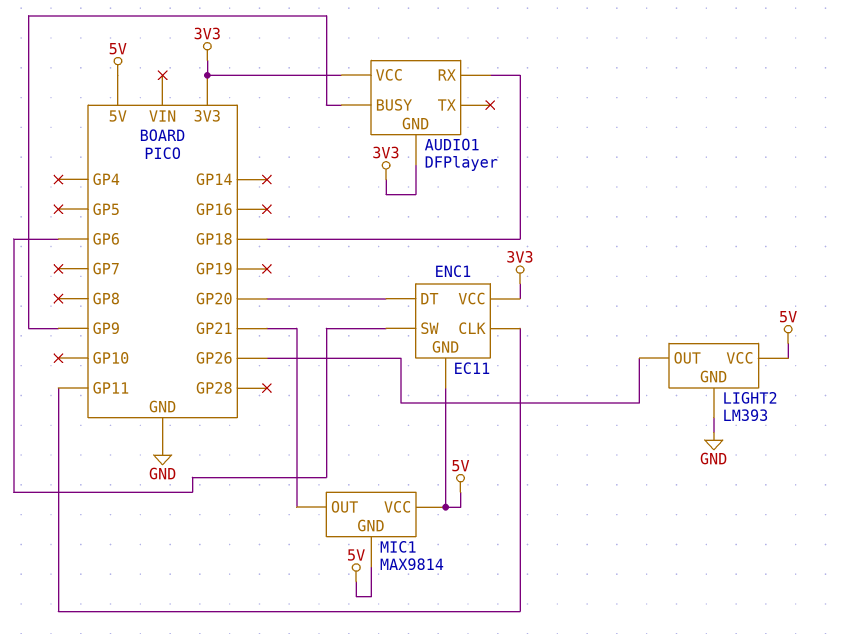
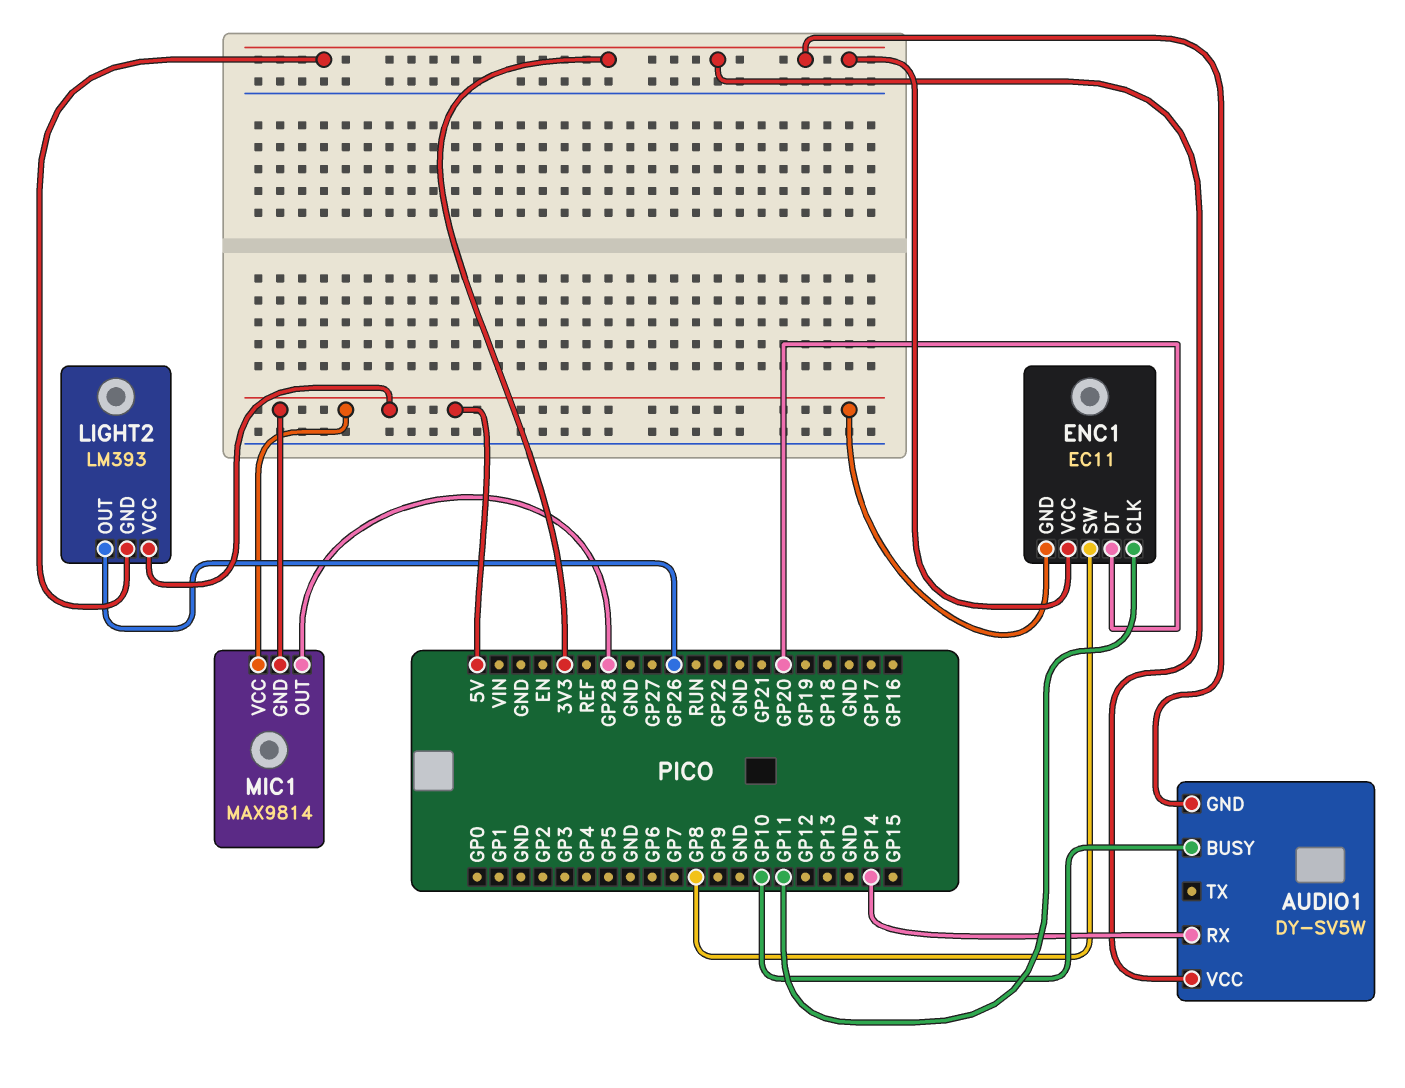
AUDIO1: DFPlayer -> DY-SV5W
AUDIO1 pin BUSY: GP9 -> GP10
AUDIO1 pin RX: GP18 -> GP14
ENC1 pin SW: GP6 -> GP8
LIGHT2 pin GND: GND -> 3V3
MIC1 pin OUT: GP21 -> GP28

